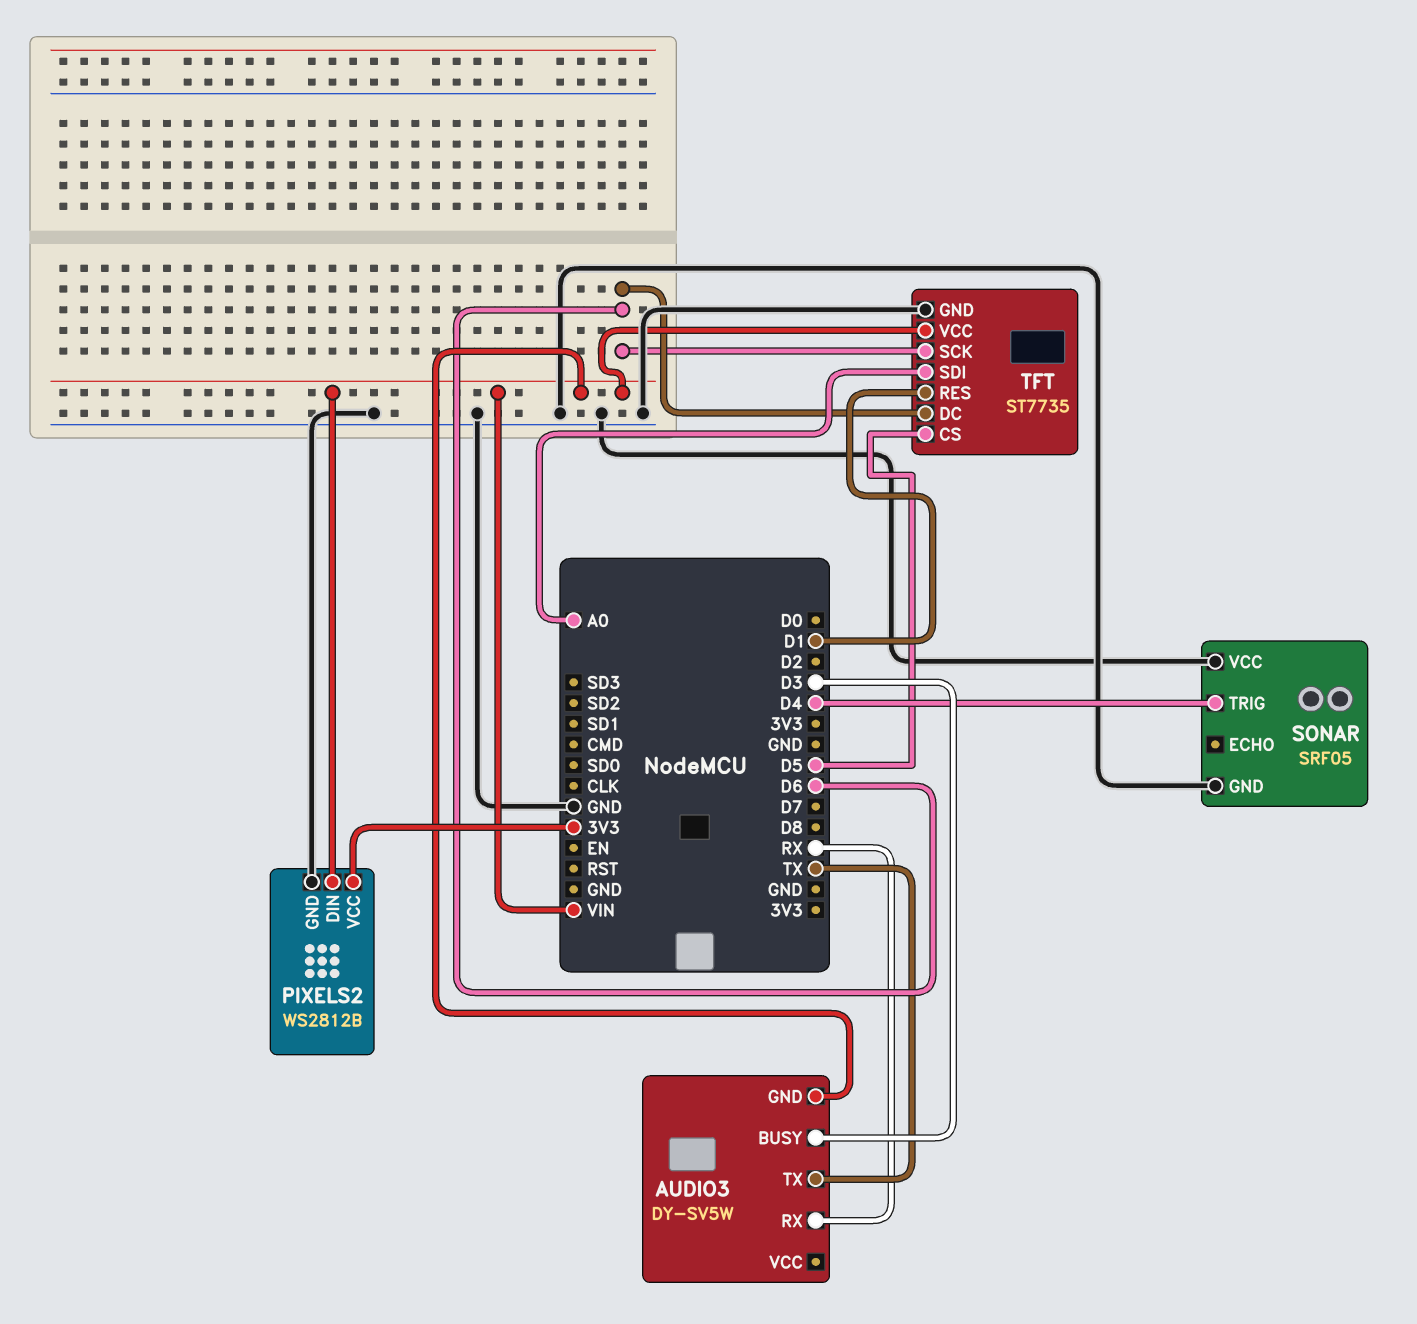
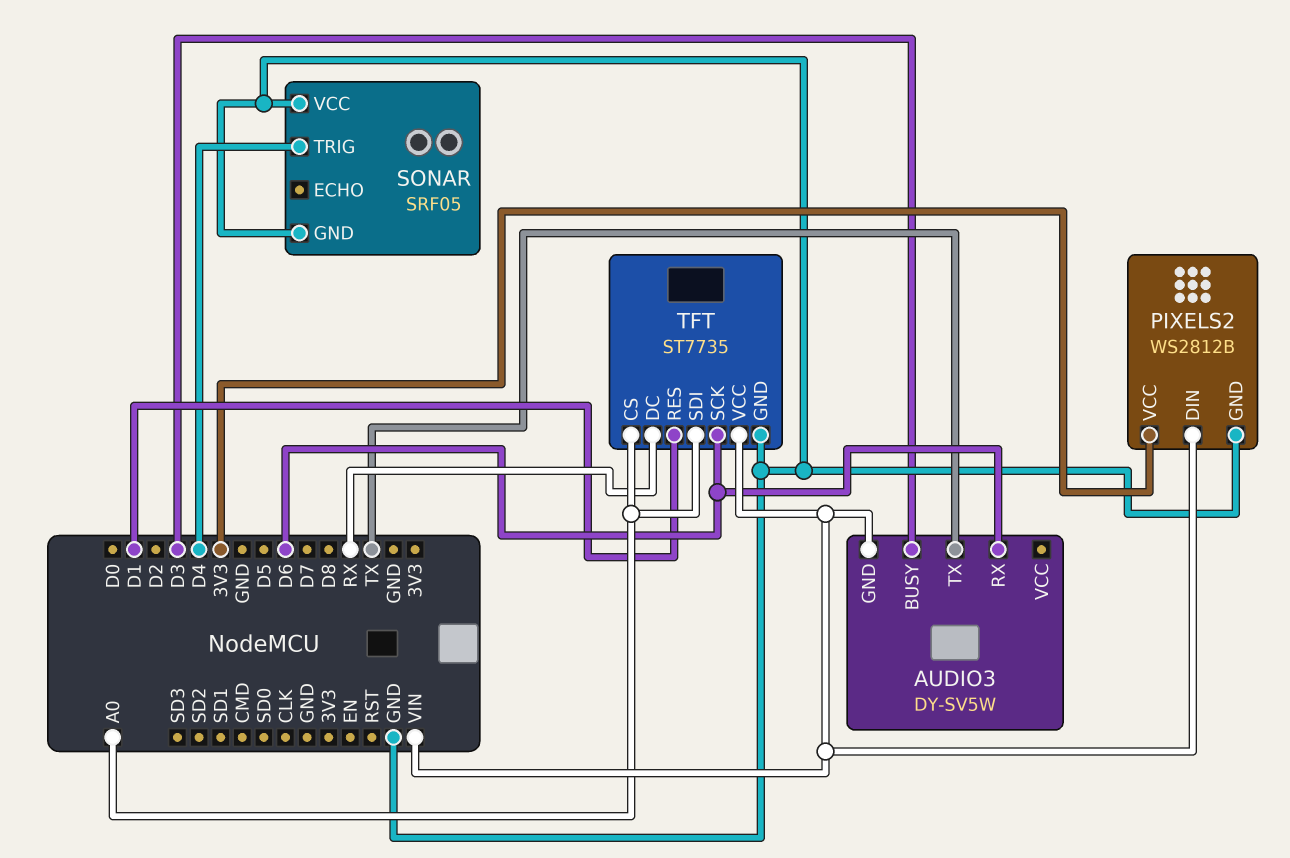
AUDIO3 pin RX: RX -> D6
TFT pin CS: D5 -> A0
TFT pin DC: D6 -> RX

